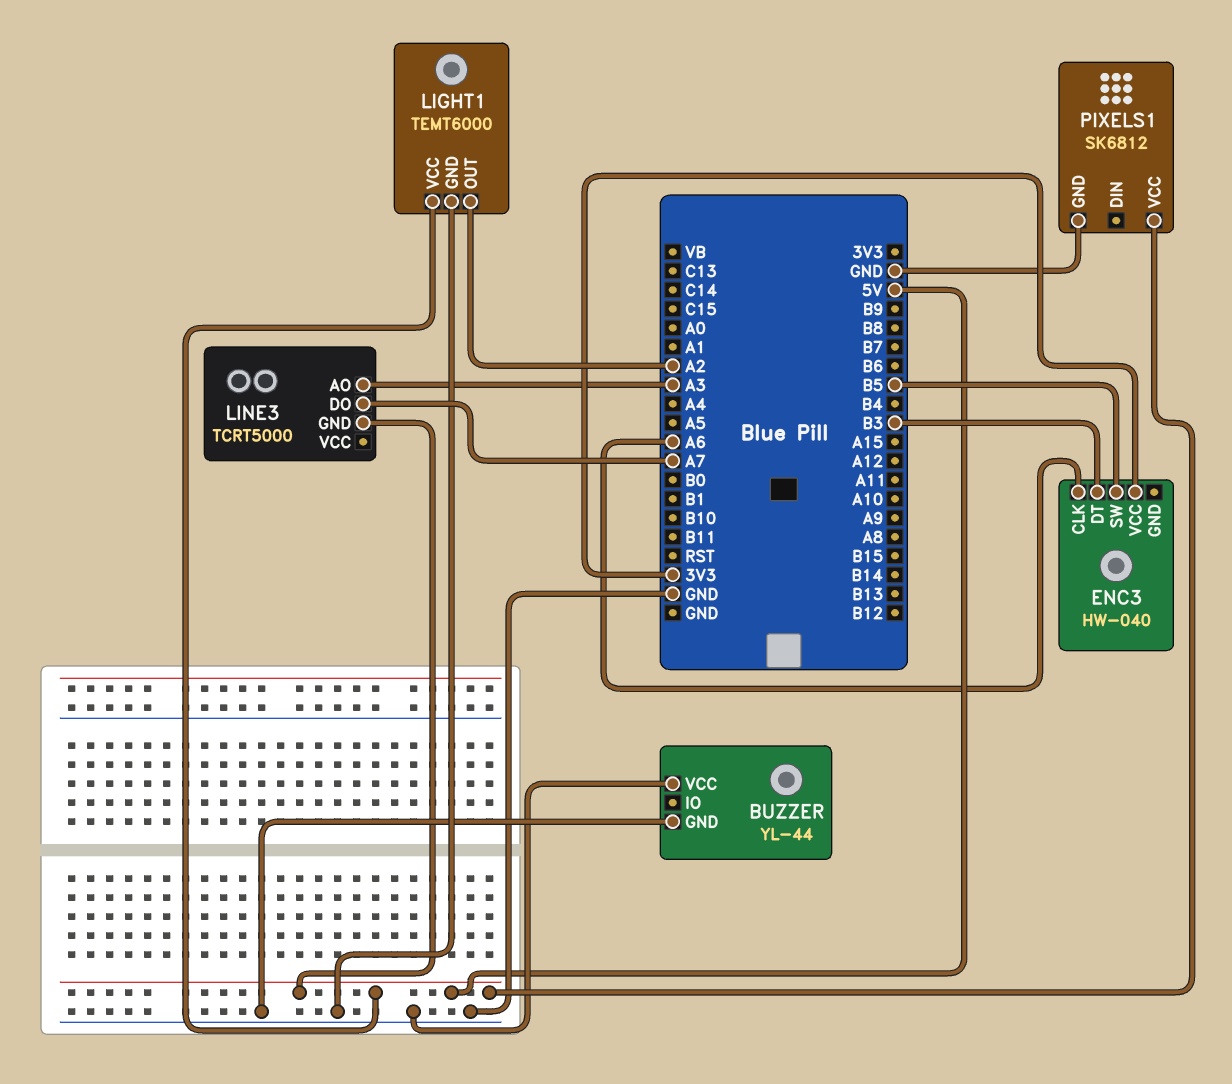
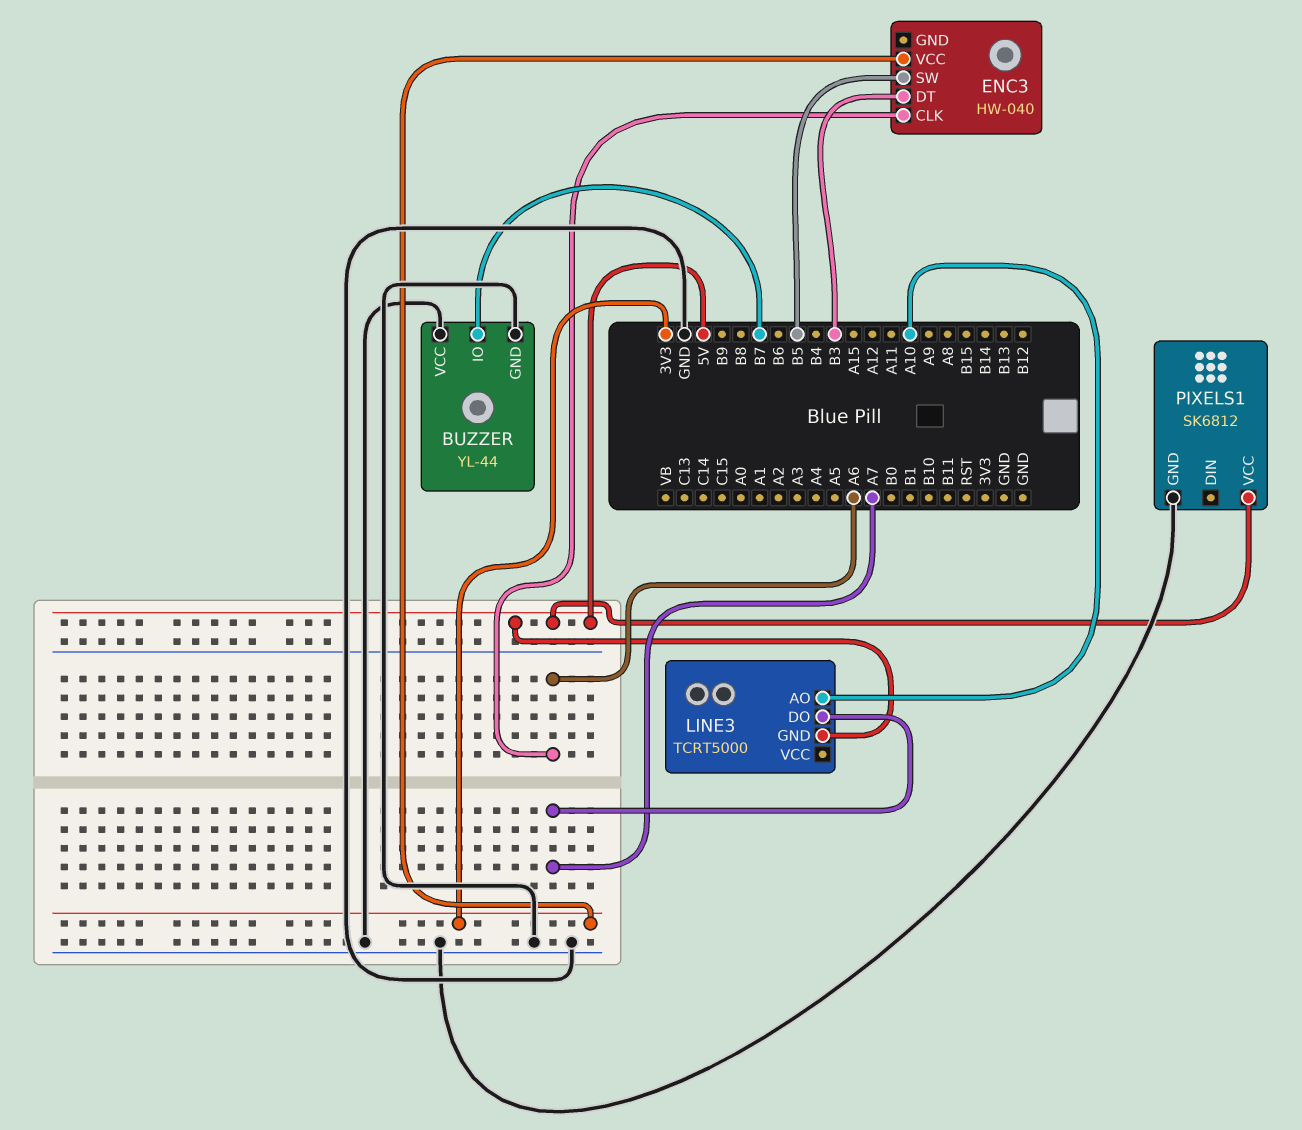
BUZZER pin IO: none -> B7
LIGHT1: TEMT6000 -> none
LIGHT1 pin GND: GND -> none
LIGHT1 pin OUT: A2 -> none
LIGHT1 pin VCC: 5V -> none
LINE3 pin AO: A3 -> A10

